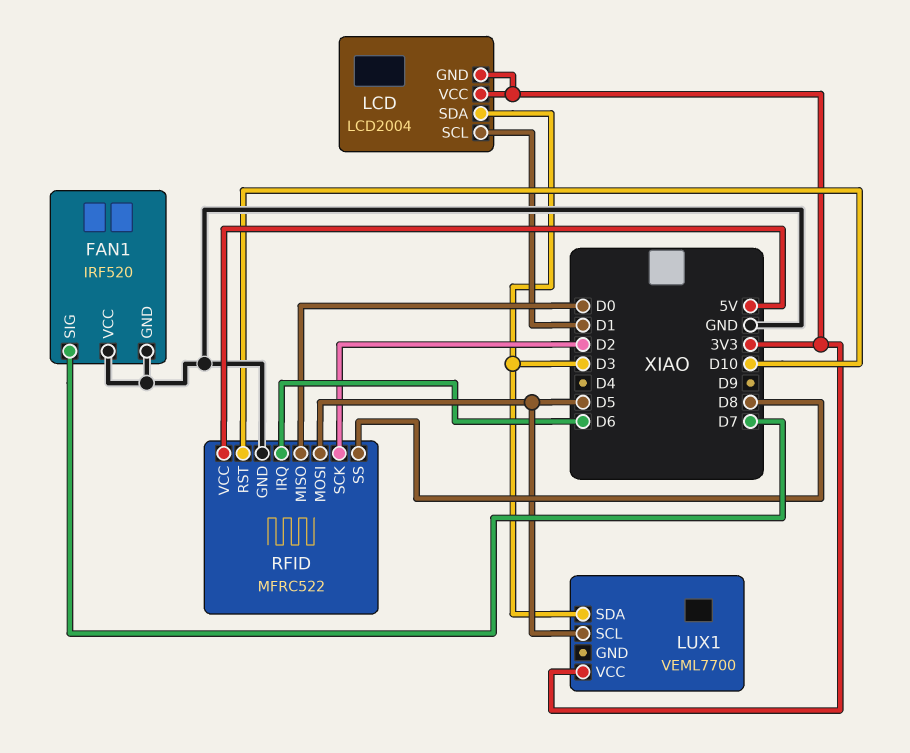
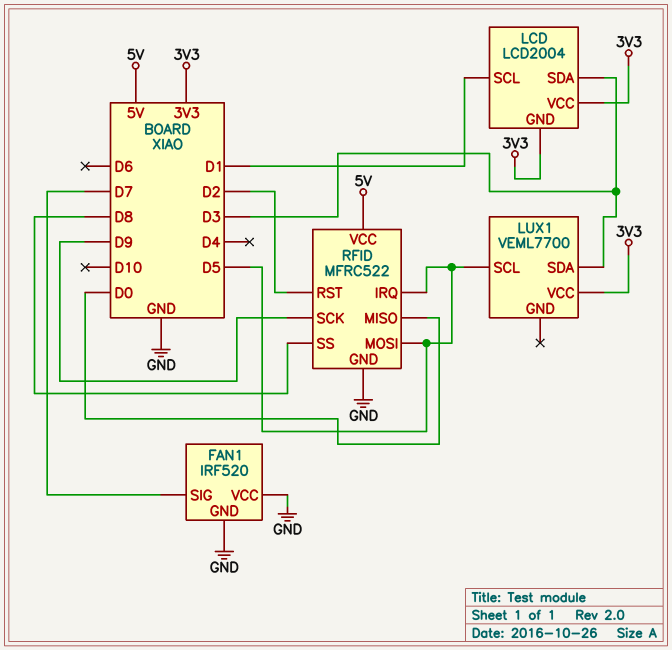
RFID pin IRQ: D6 -> D5
RFID pin RST: D10 -> D2
RFID pin SCK: D2 -> D9

